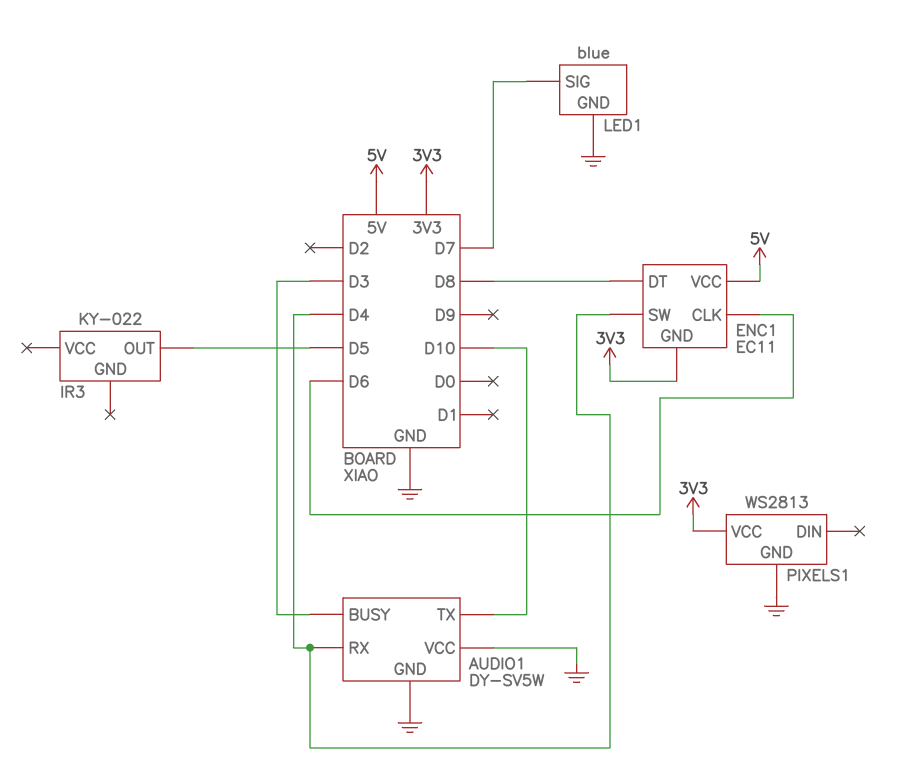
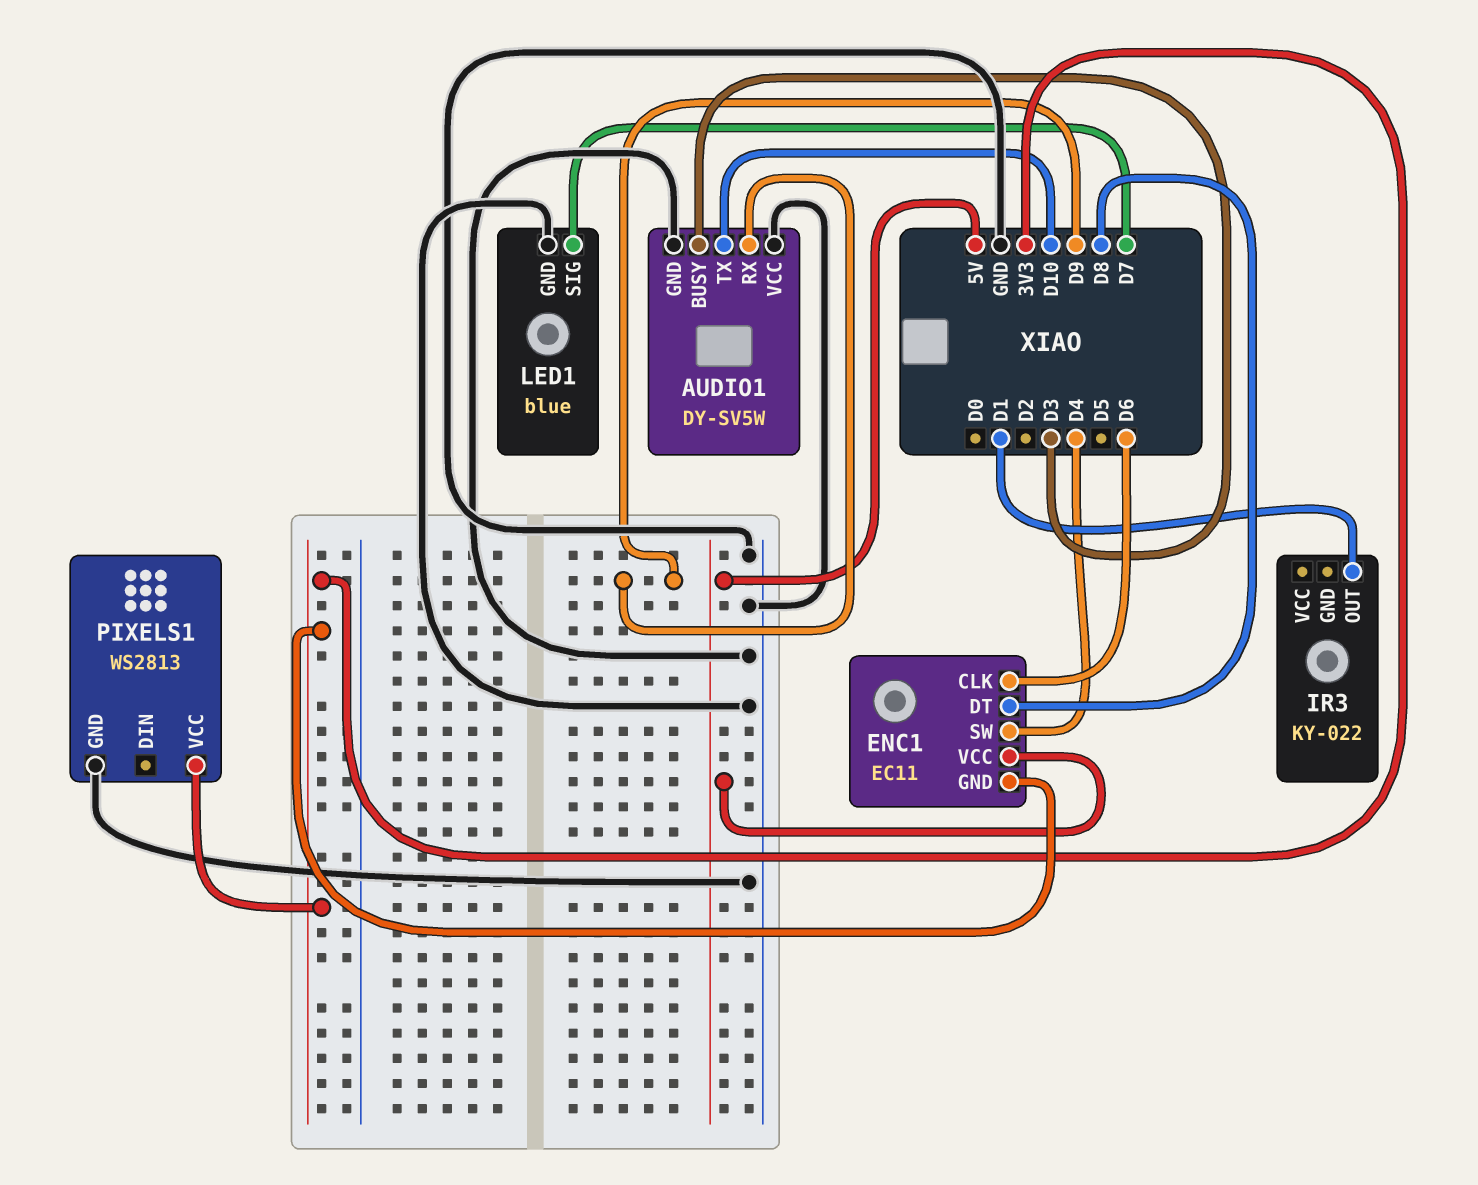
AUDIO1 pin RX: D4 -> D9
IR3 pin OUT: D5 -> D1

